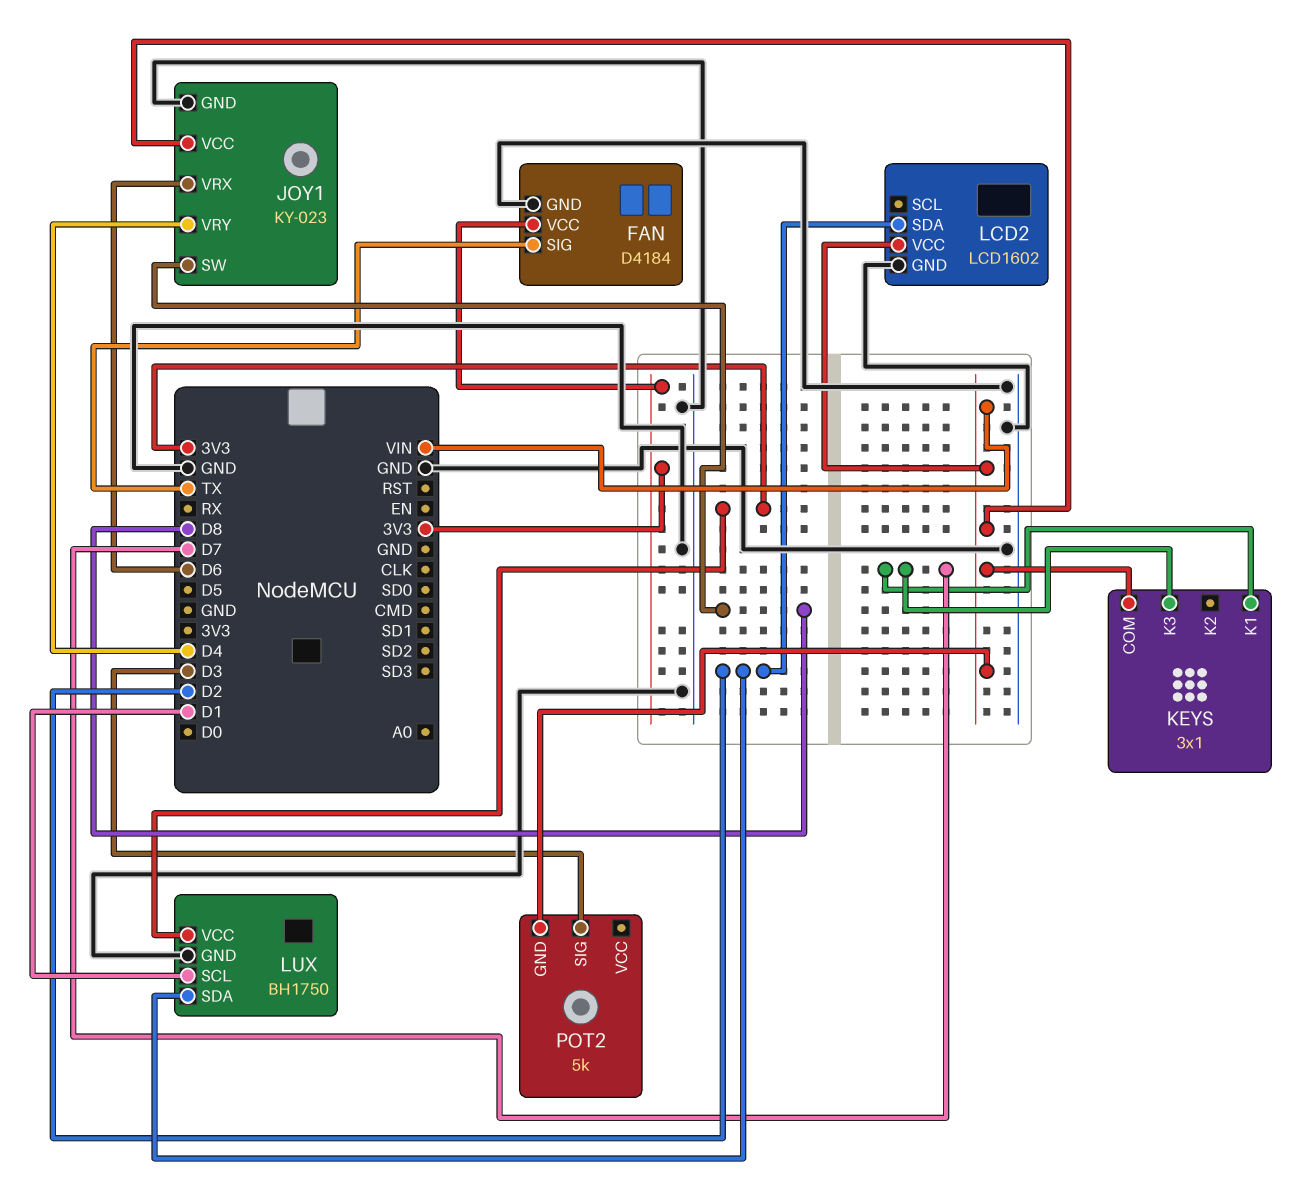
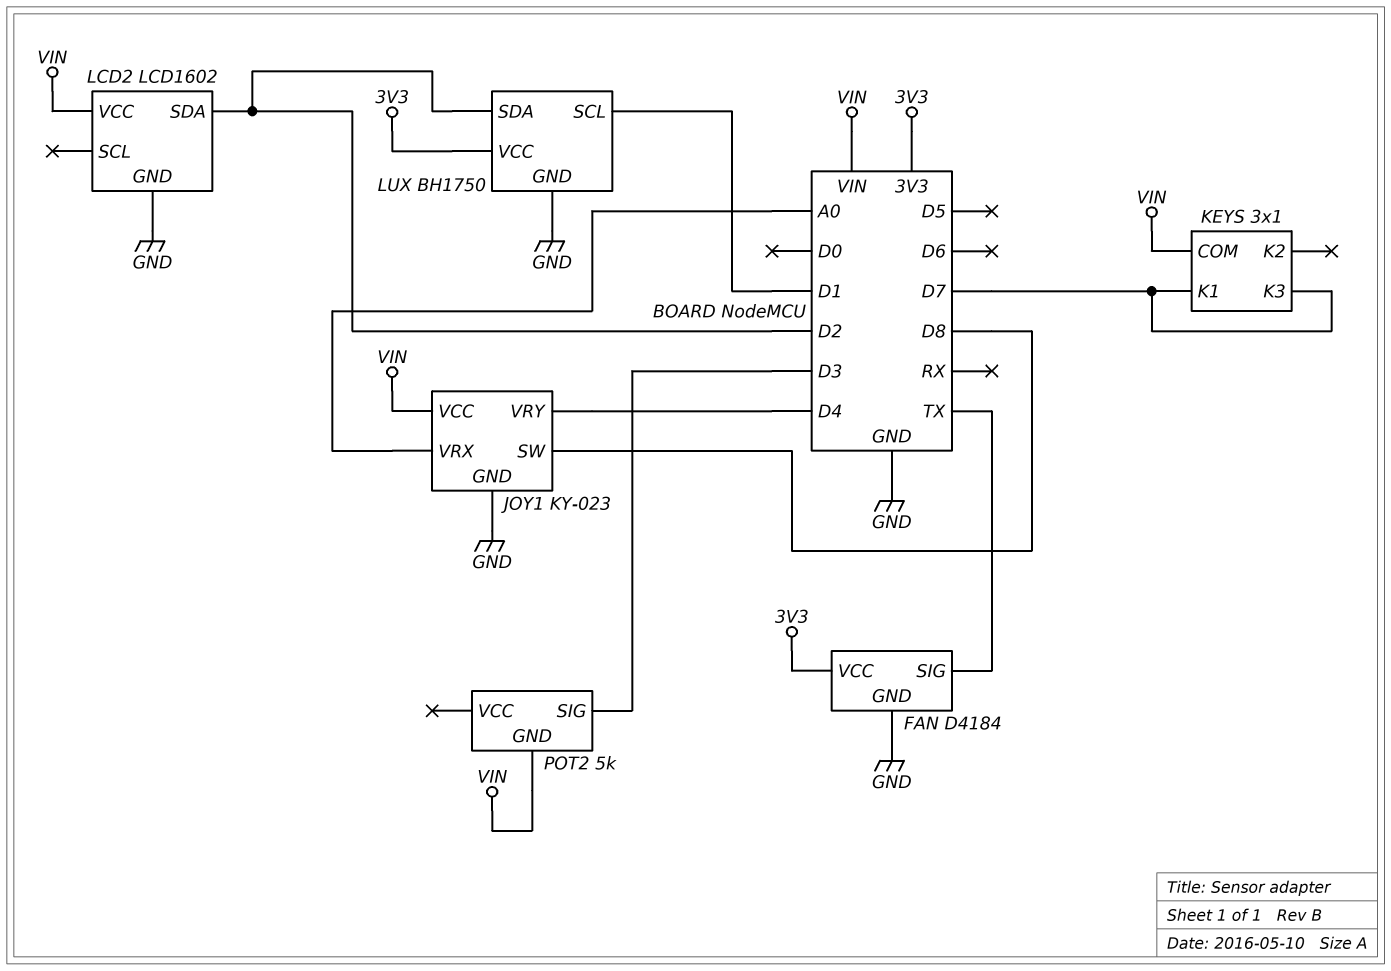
JOY1 pin VRX: D6 -> A0

